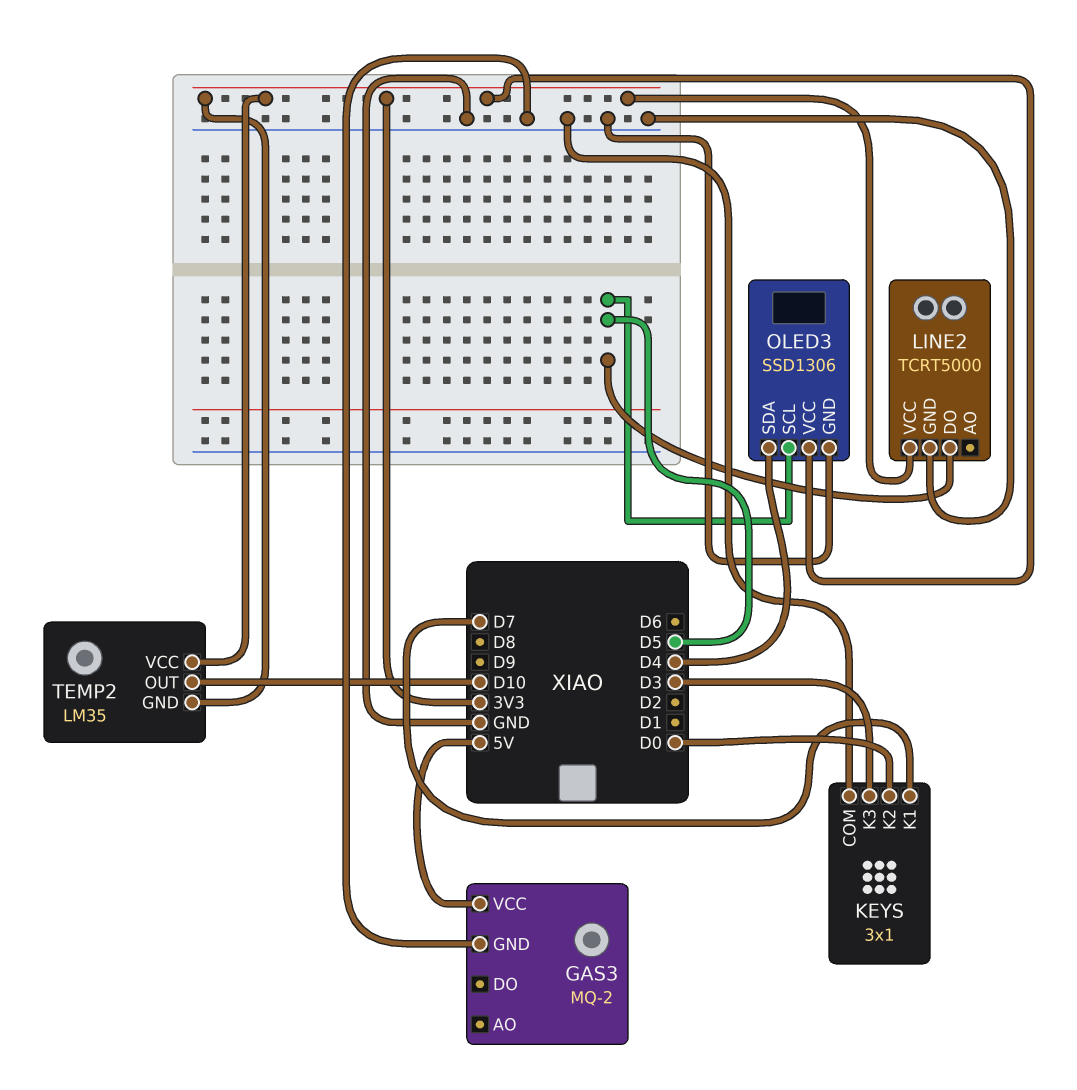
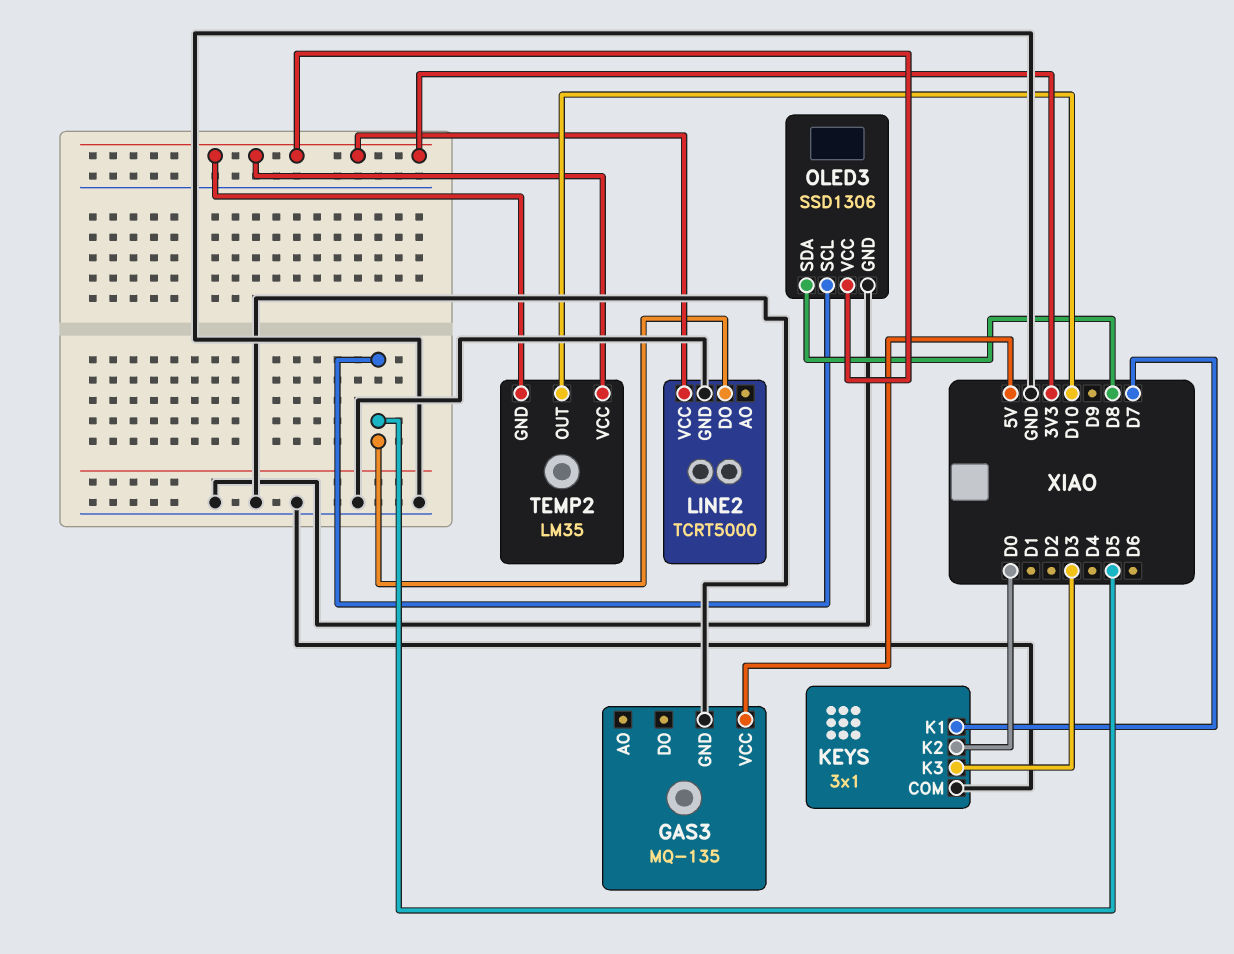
GAS3: MQ-2 -> MQ-135
OLED3 pin SDA: D4 -> D8

